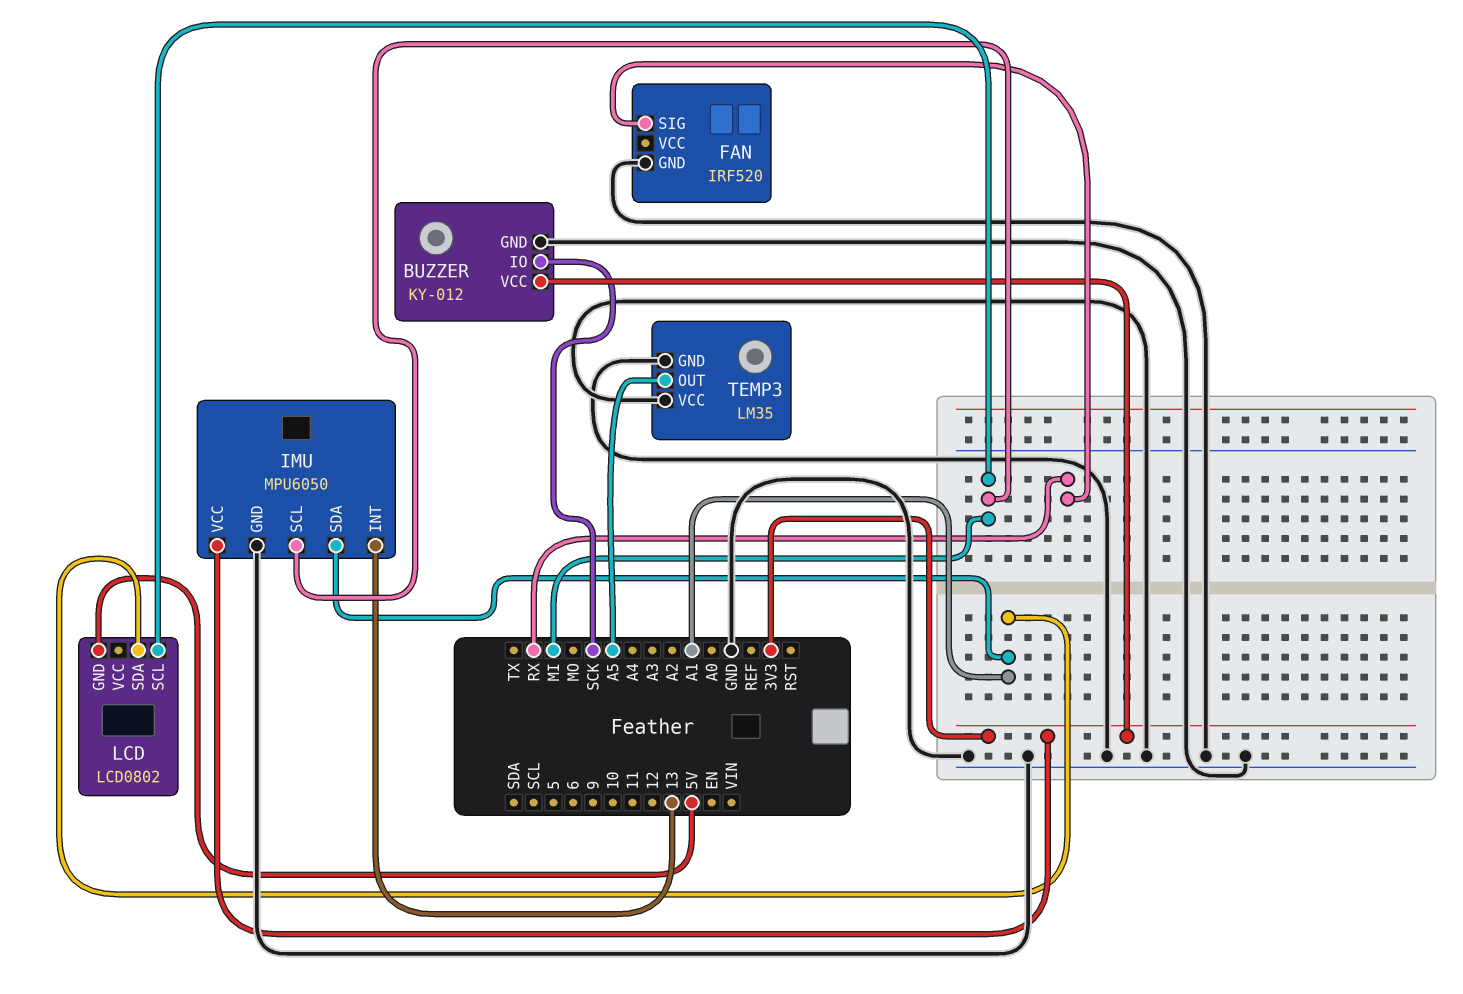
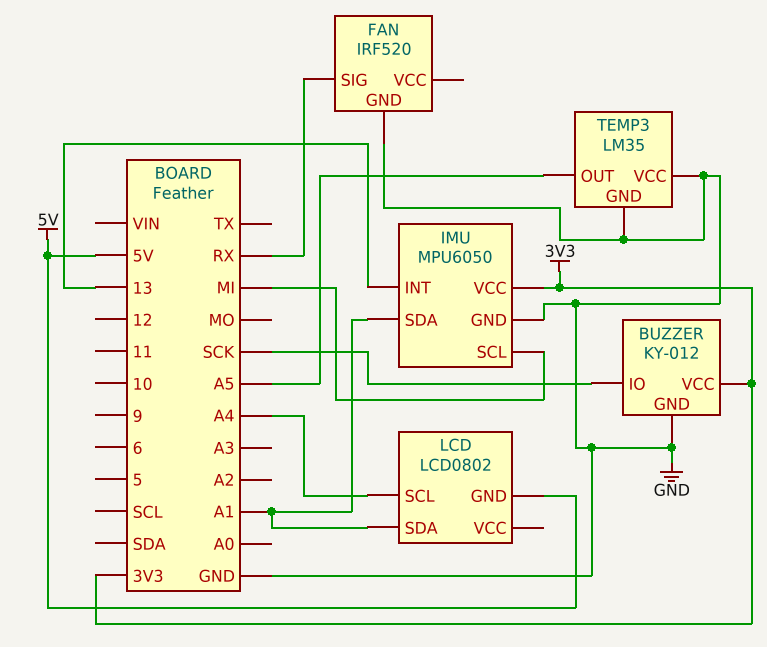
LCD pin SCL: MI -> A4

